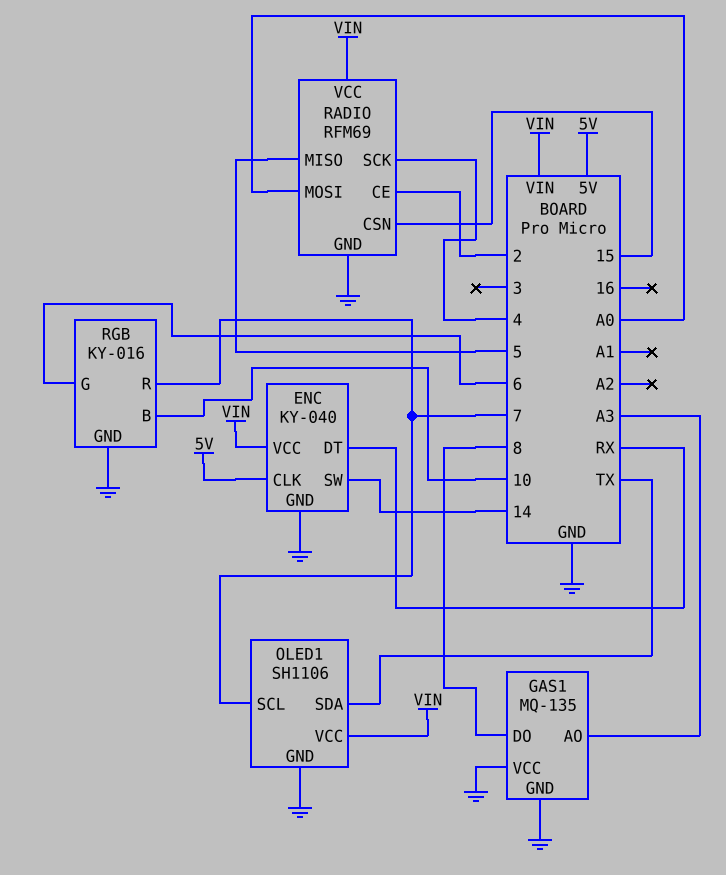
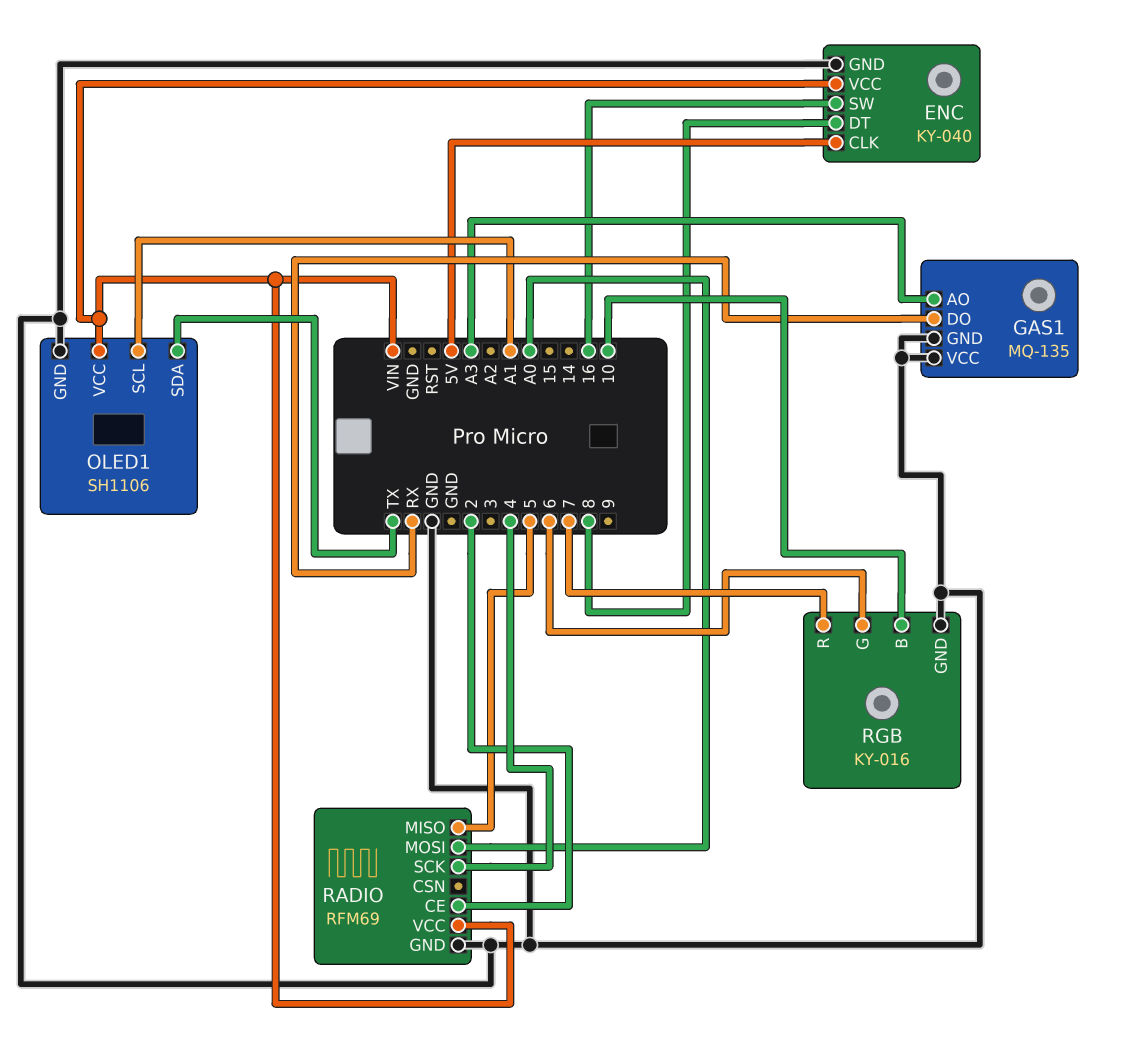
ENC pin DT: RX -> 8
ENC pin SW: 14 -> 16
GAS1 pin DO: 8 -> RX
OLED1 pin SCL: 7 -> A1
RADIO pin CSN: 15 -> none

